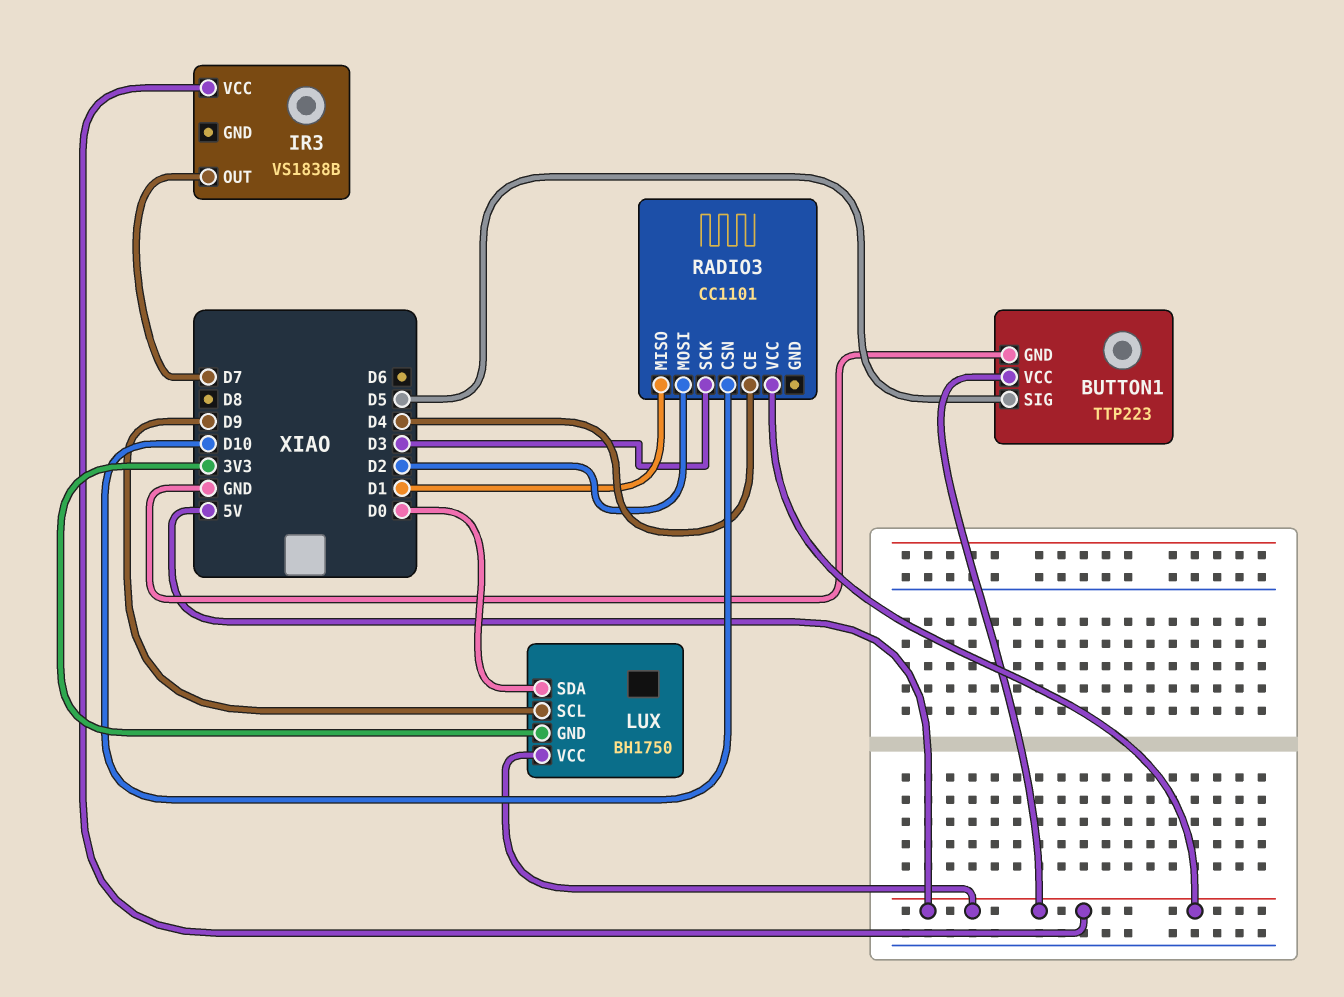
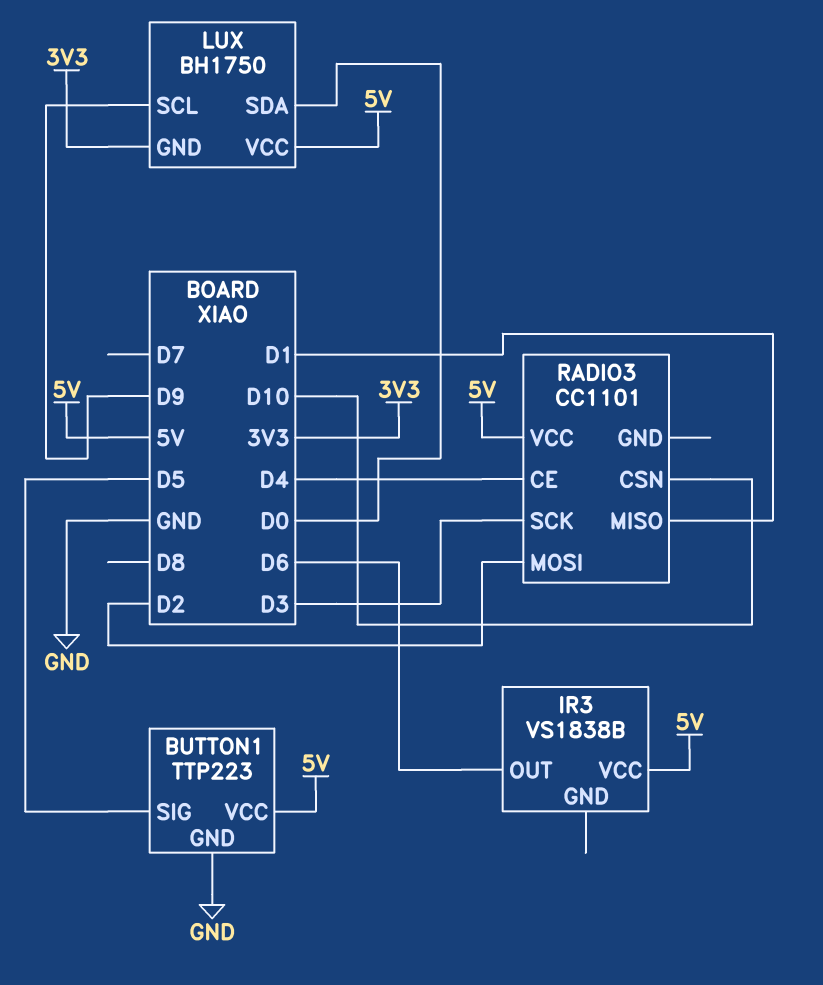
IR3 pin OUT: D7 -> D6

